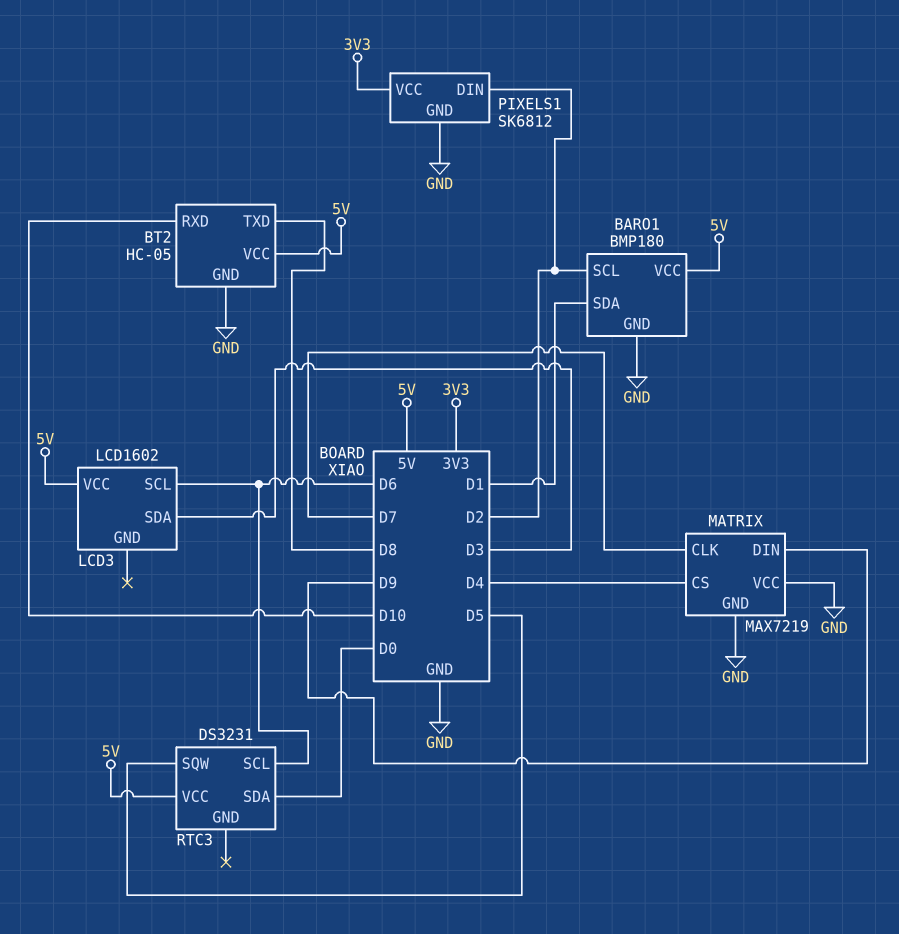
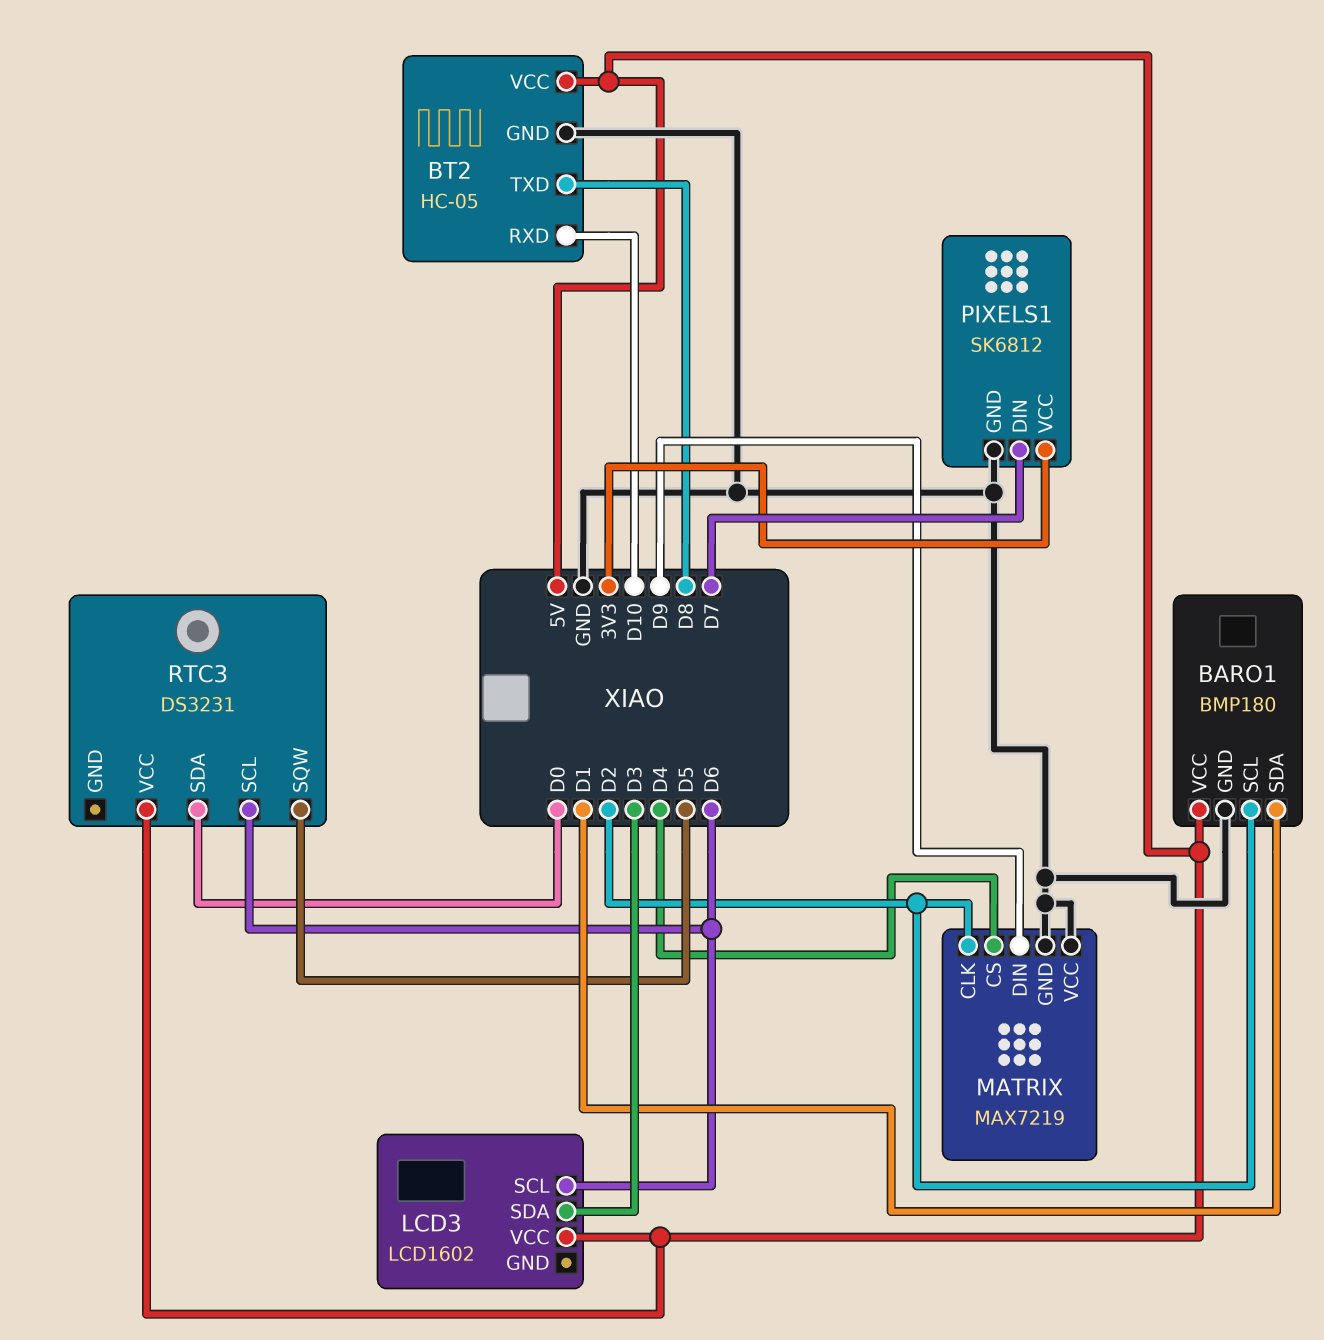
MATRIX pin CLK: D7 -> D2
PIXELS1 pin DIN: D2 -> D7

